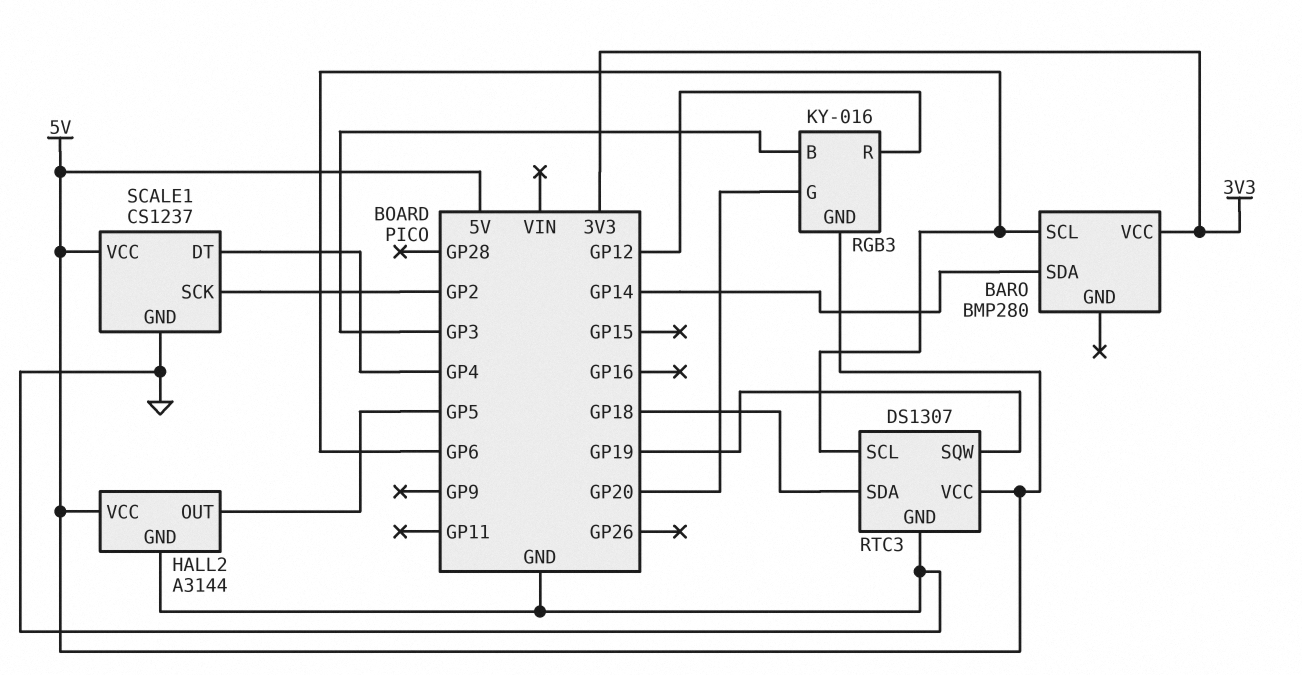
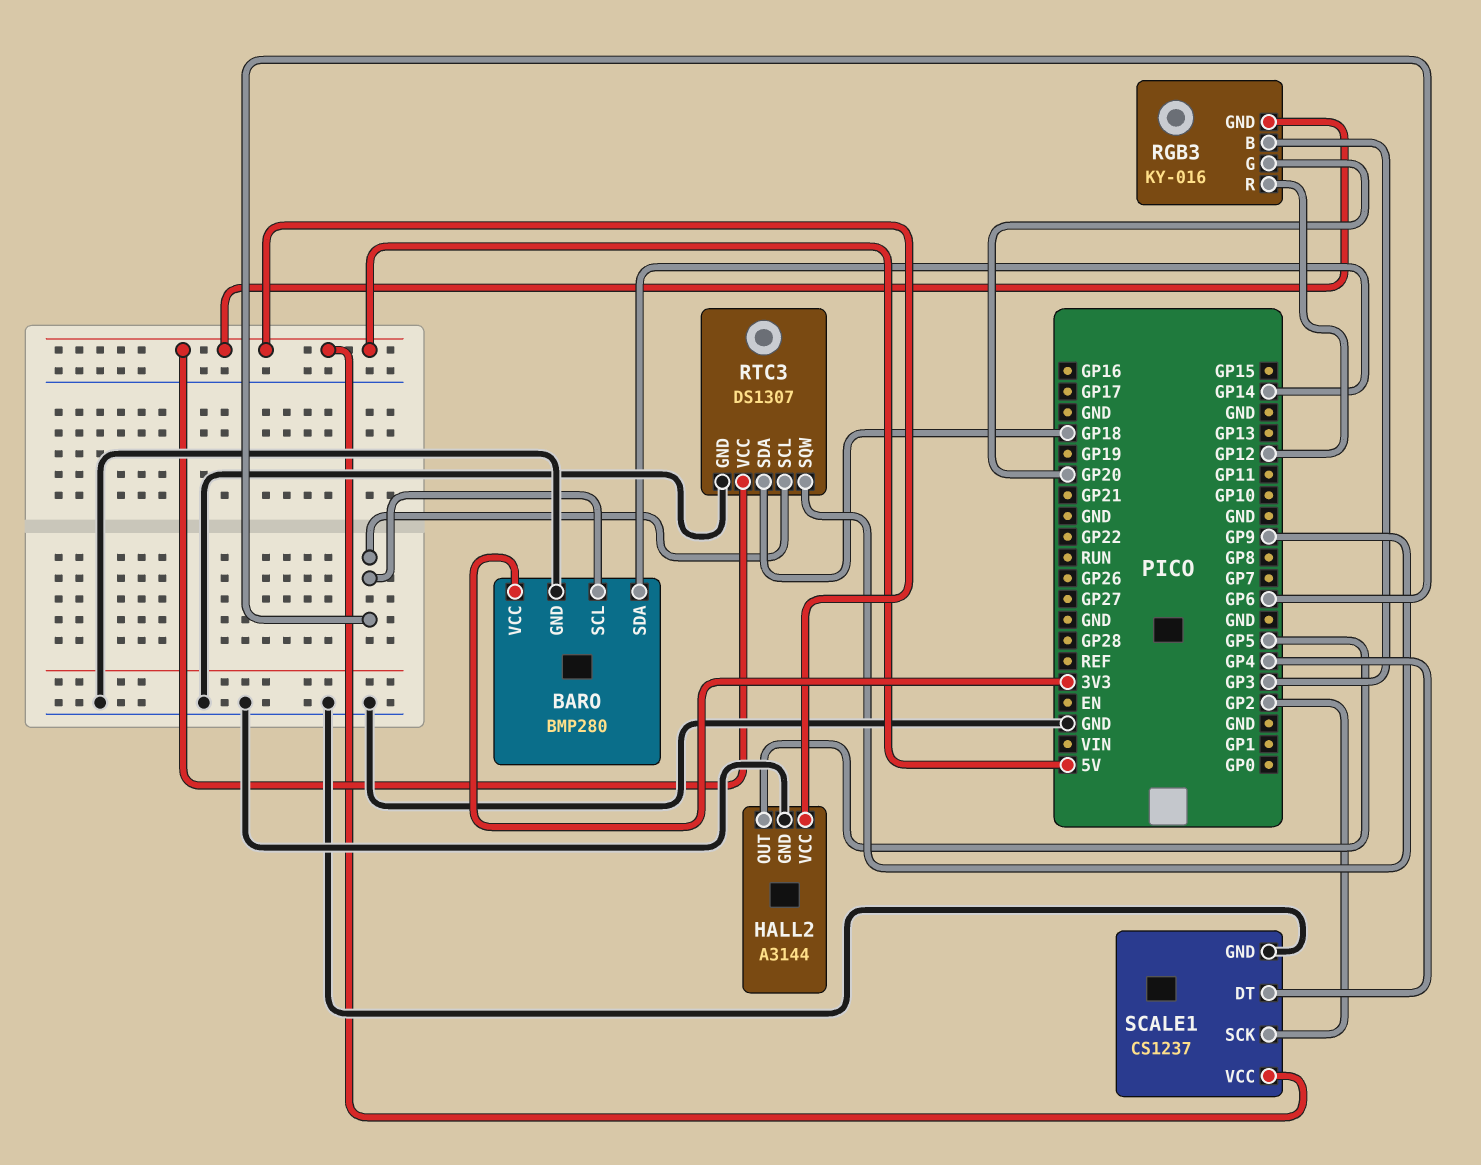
BARO pin GND: none -> GND
RTC3 pin SQW: GP19 -> GP9

